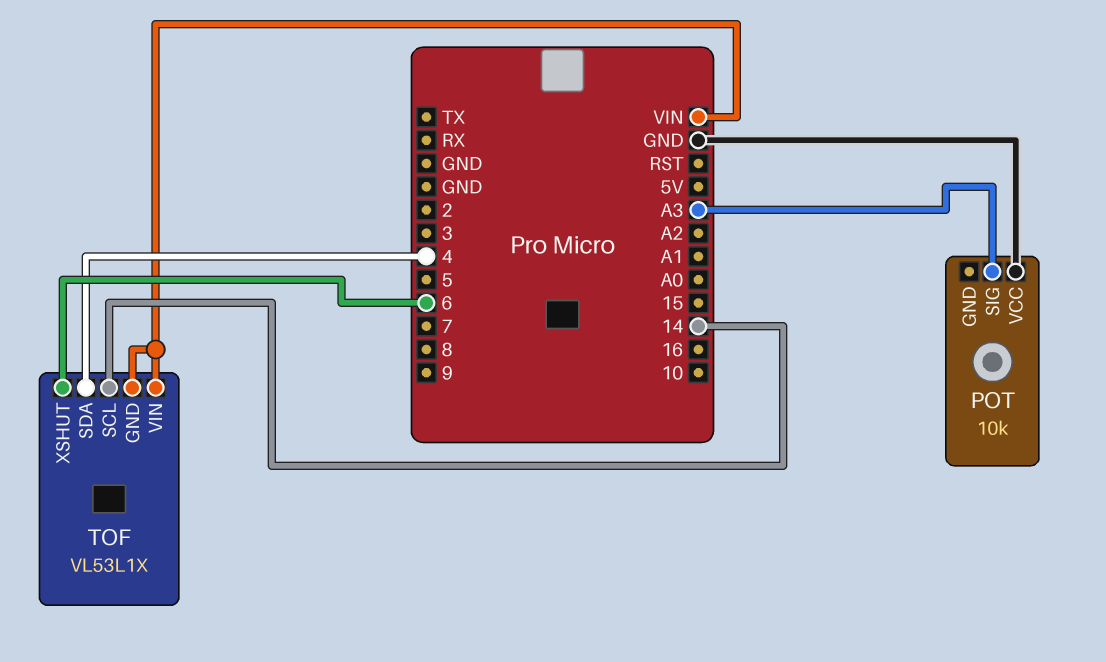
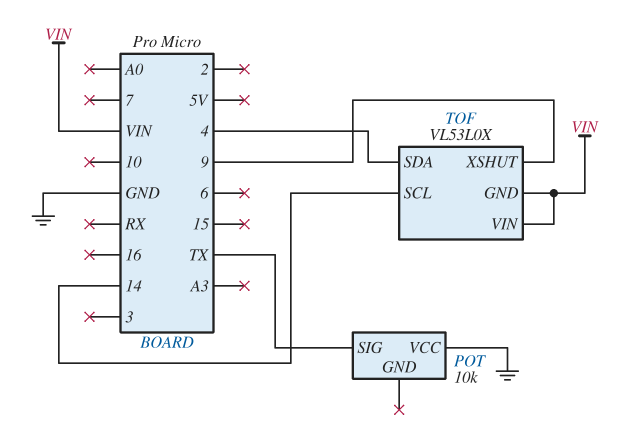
POT pin SIG: A3 -> TX
TOF: VL53L1X -> VL53L0X
TOF pin XSHUT: 6 -> 9

